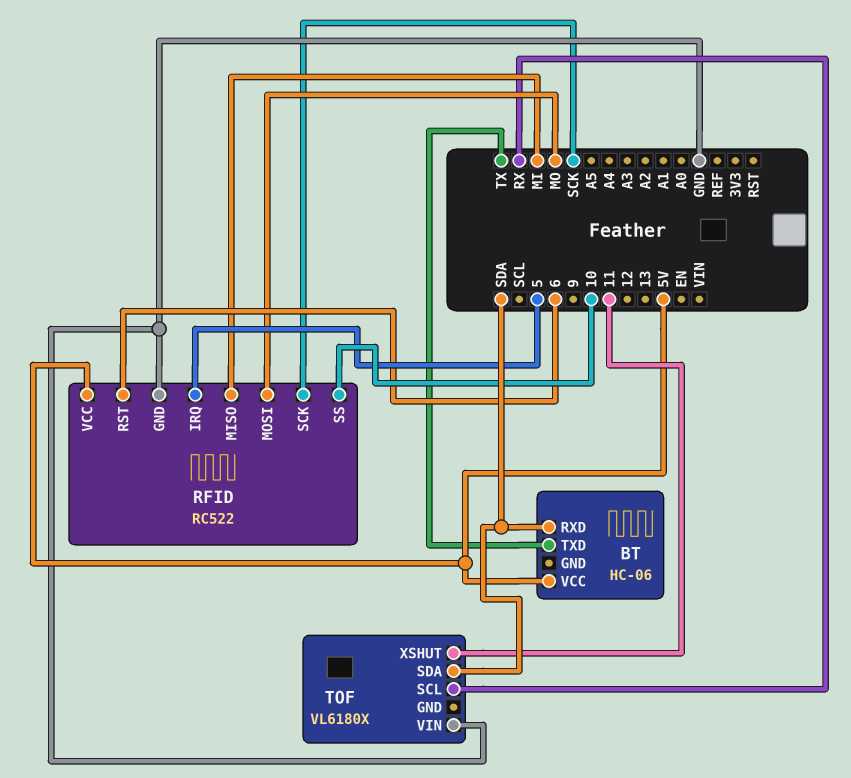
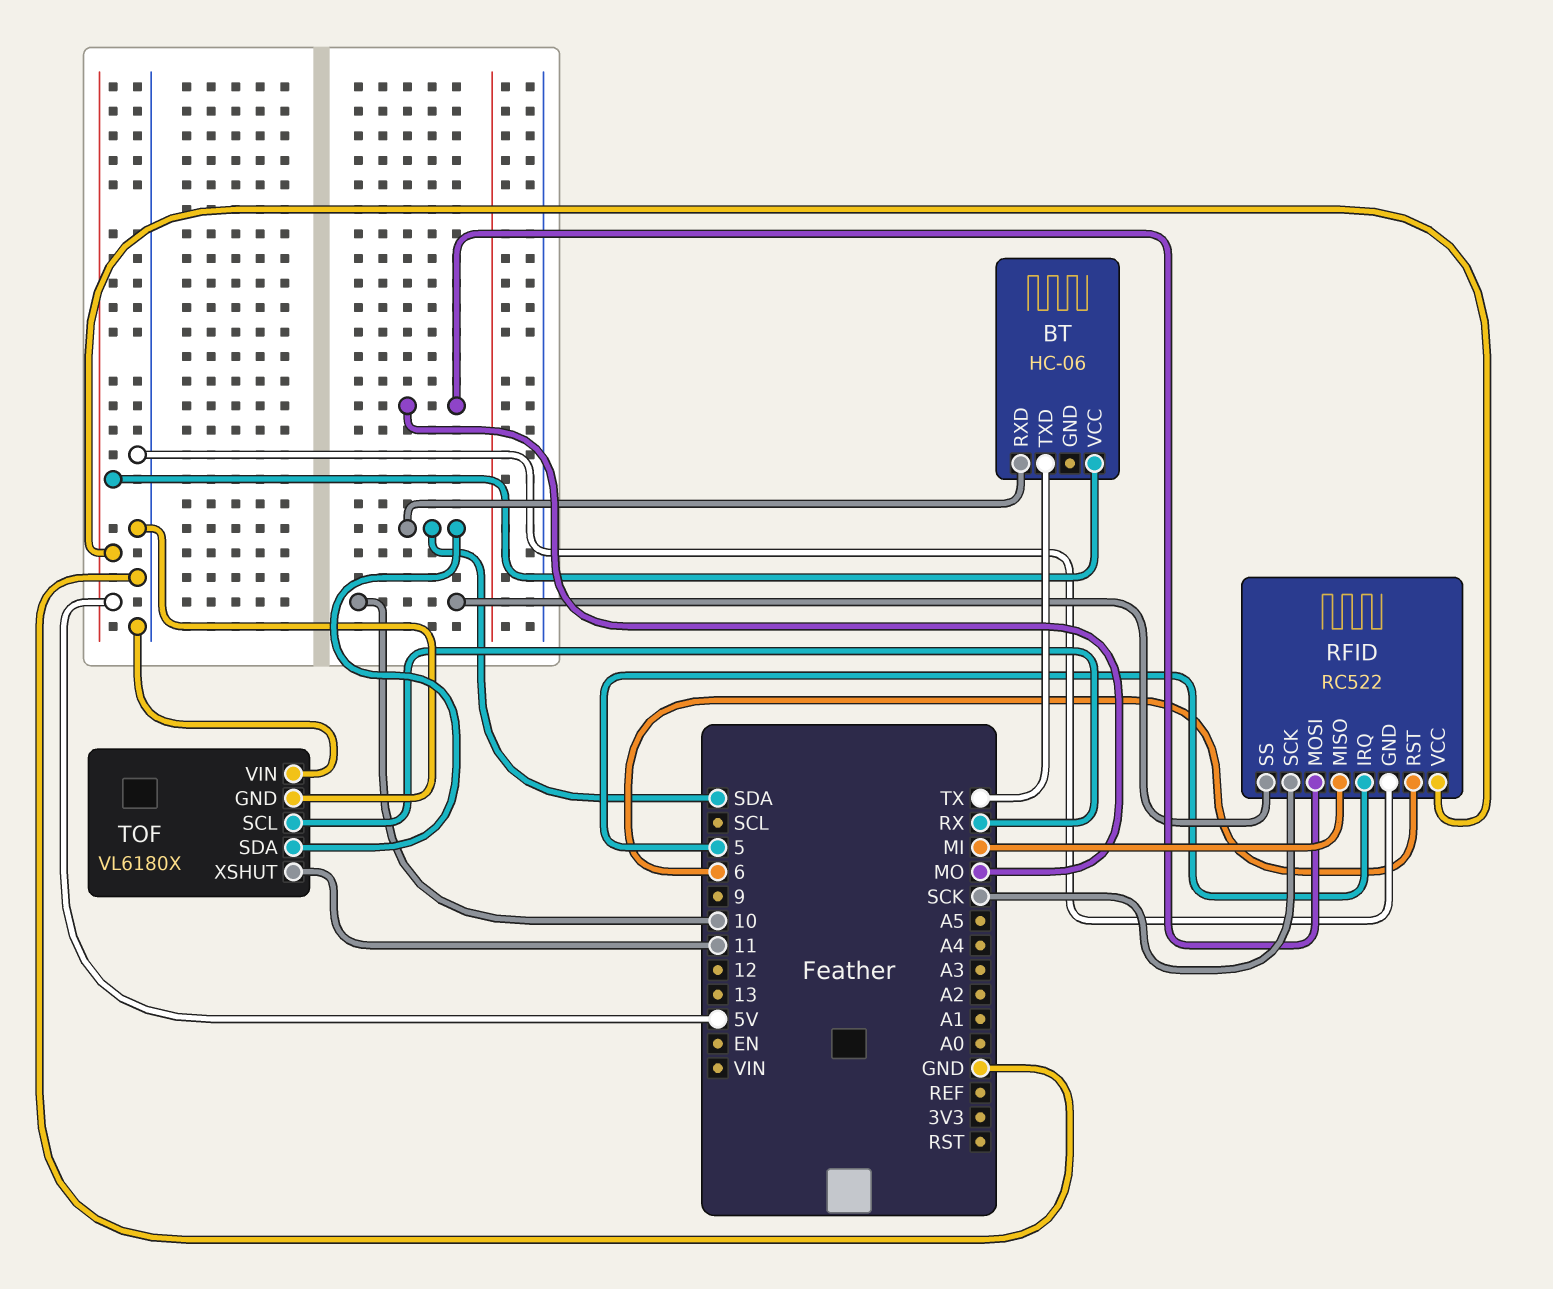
TOF pin GND: none -> GND

